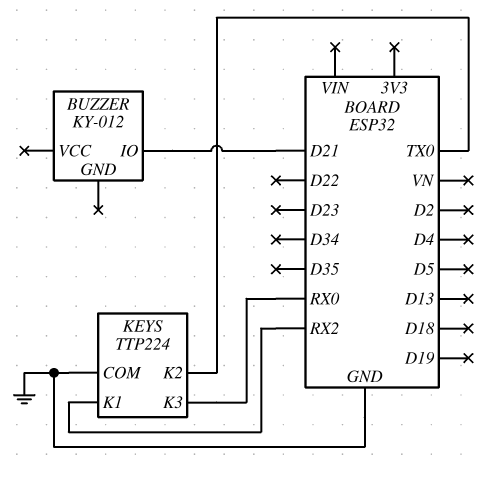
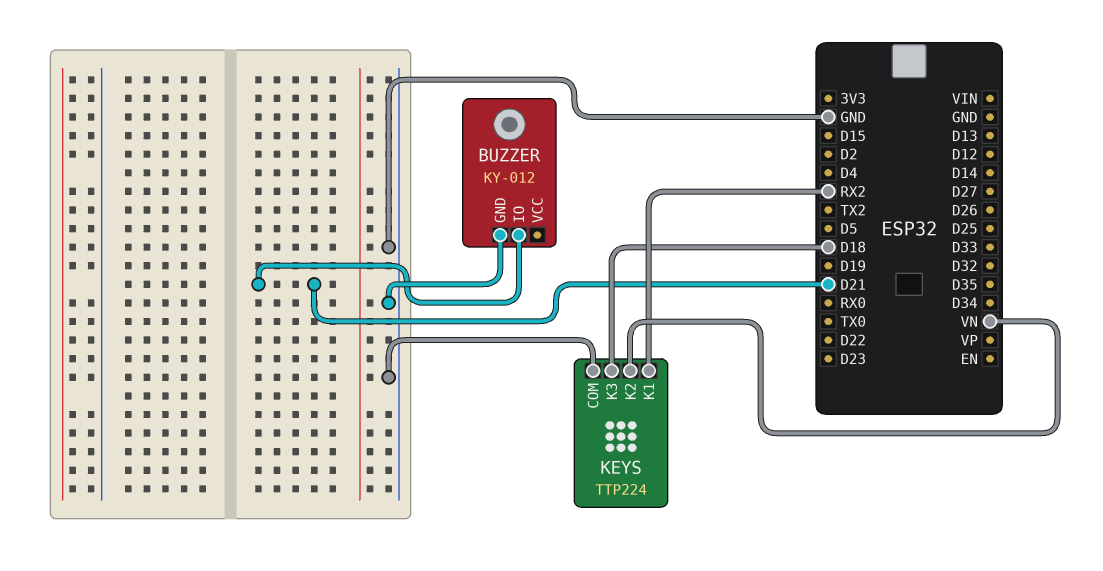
BUZZER pin GND: none -> GND
KEYS pin K2: TX0 -> VN
KEYS pin K3: RX0 -> D18

